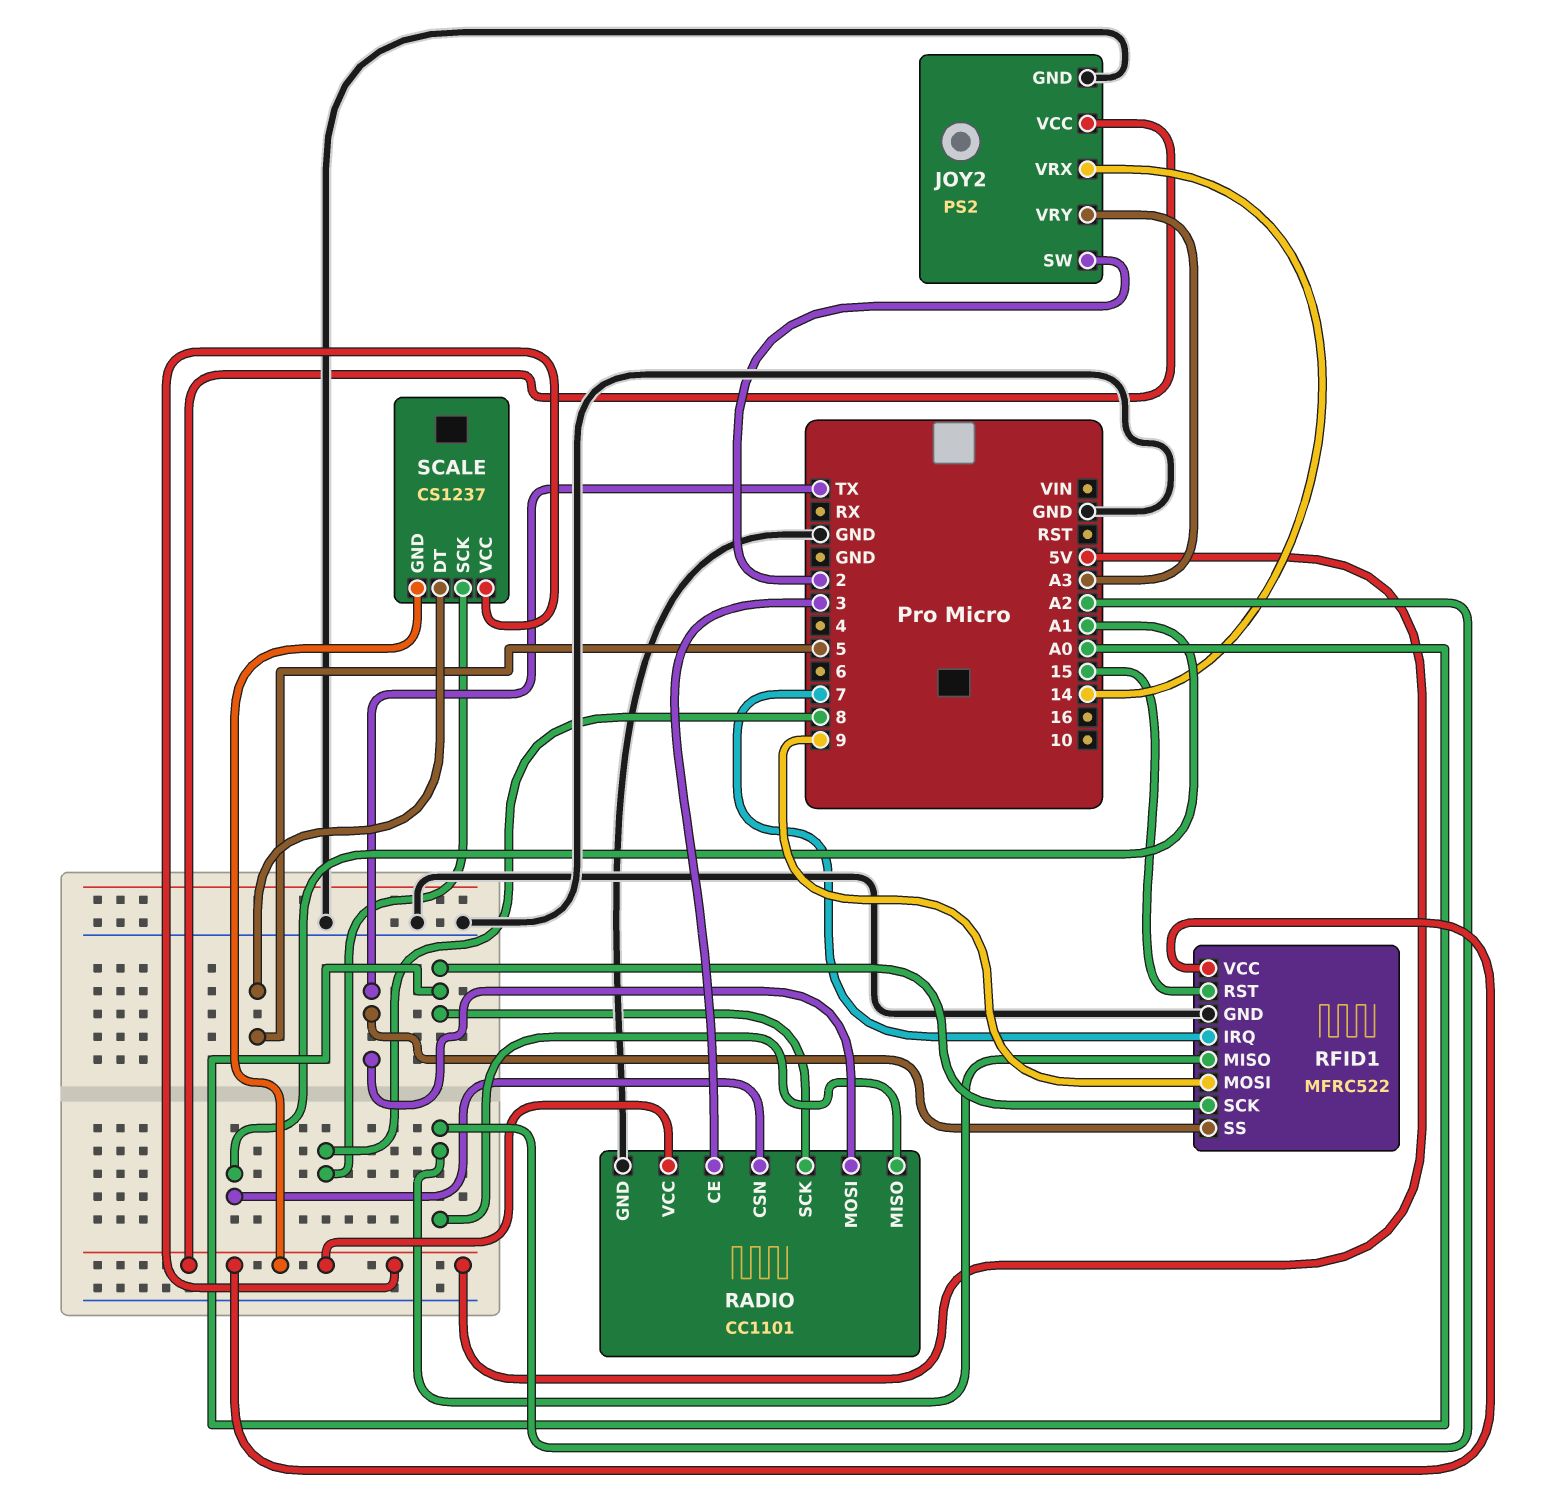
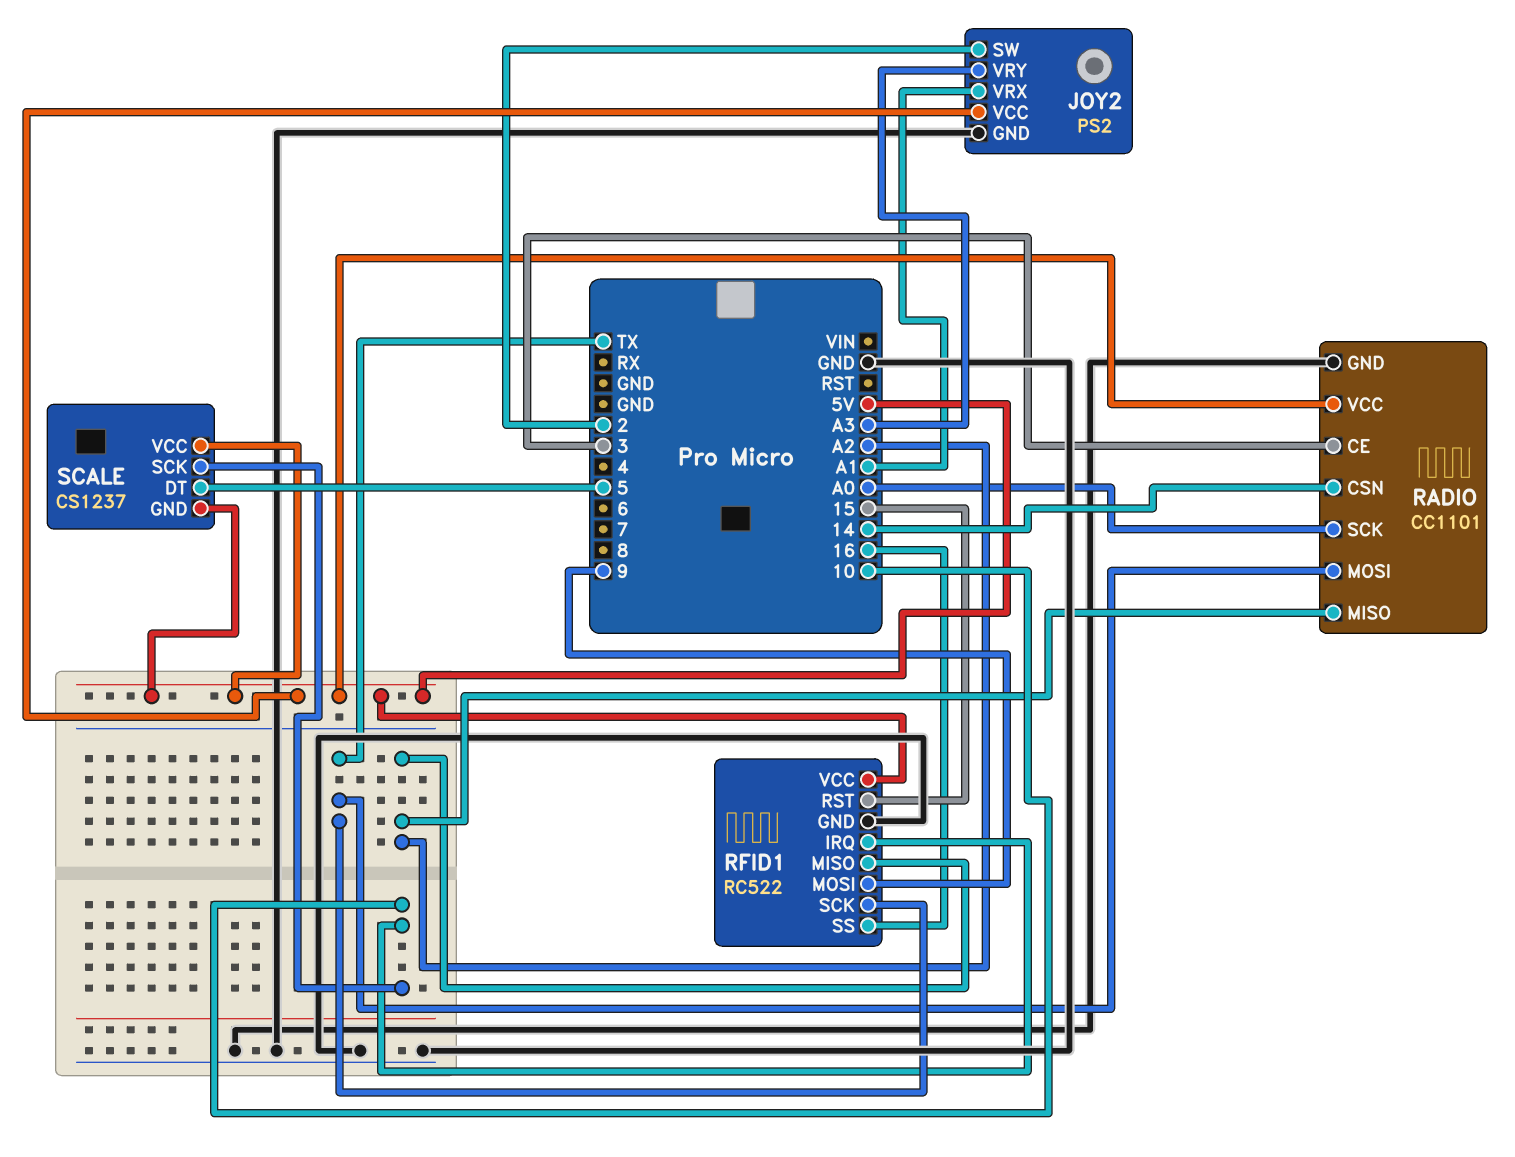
JOY2 pin VRX: 14 -> A1
RADIO pin CSN: A1 -> 14
RFID1: MFRC522 -> RC522
RFID1 pin IRQ: 7 -> 10
RFID1 pin SCK: A0 -> TX
RFID1 pin SS: TX -> 16
SCALE pin SCK: 8 -> 10

